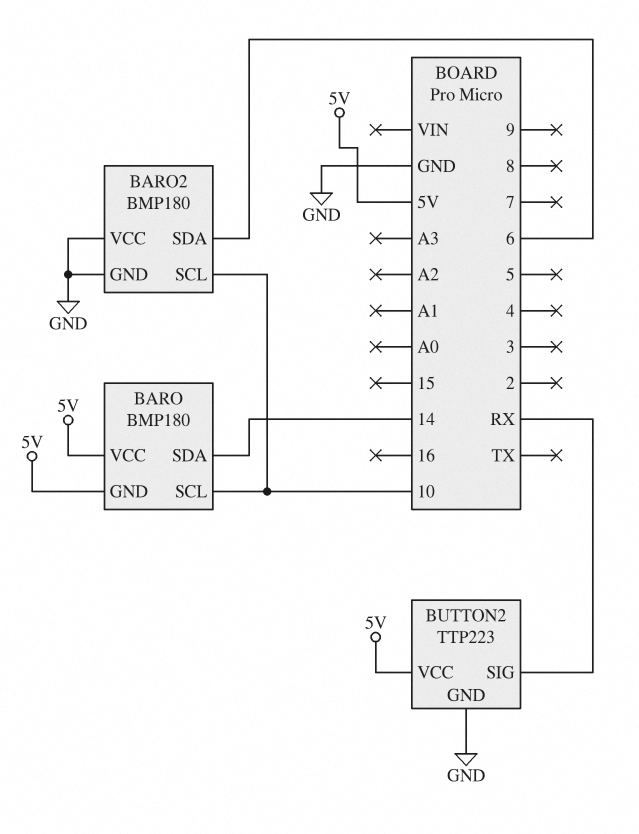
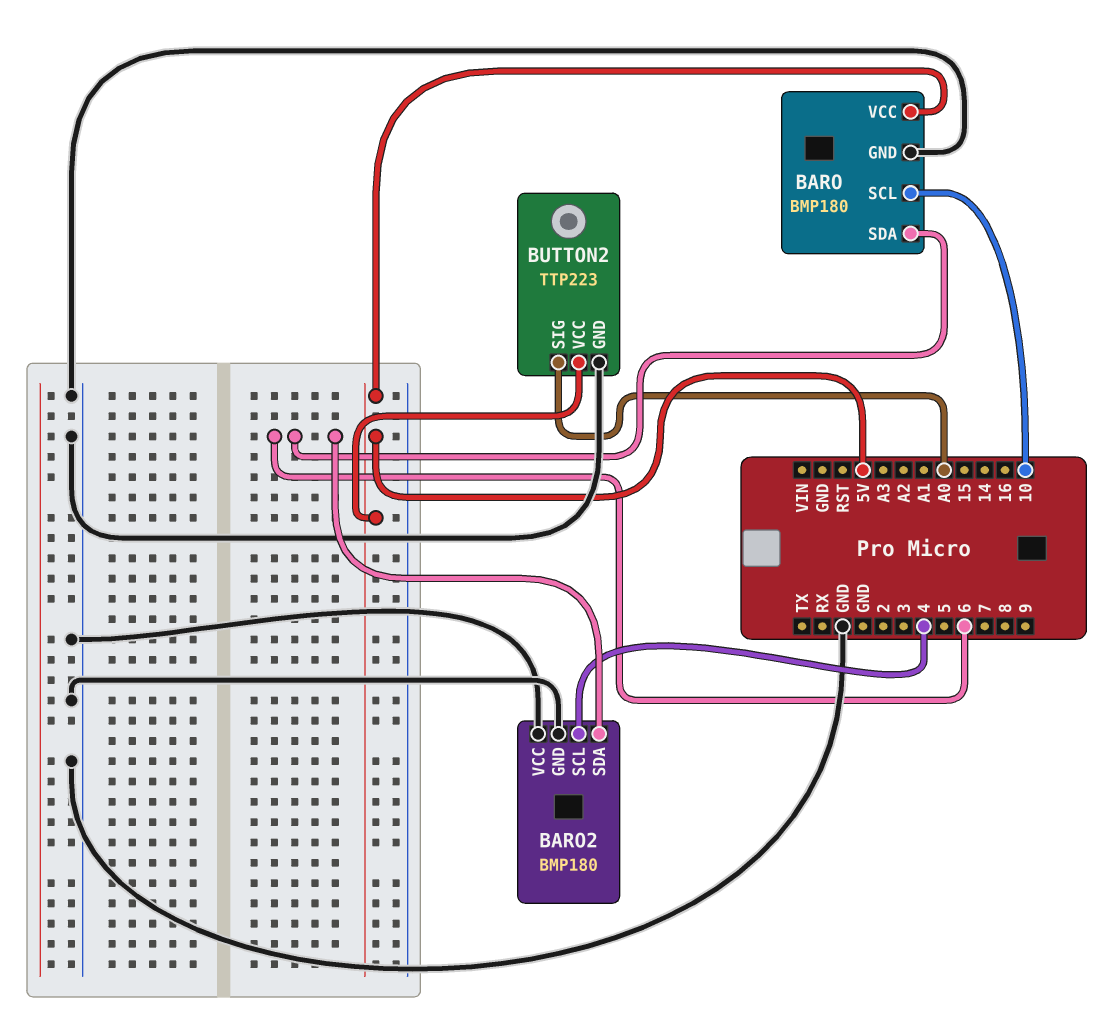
BARO pin GND: 5V -> GND
BARO pin SDA: 14 -> 6
BARO2 pin SCL: 10 -> 4
BUTTON2 pin SIG: RX -> A0

